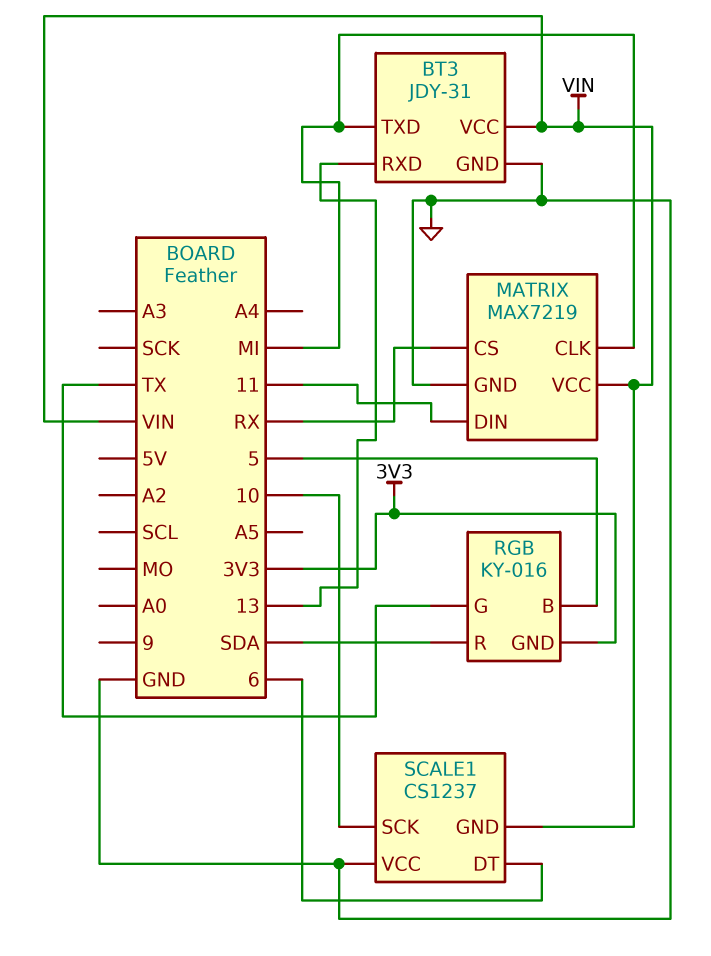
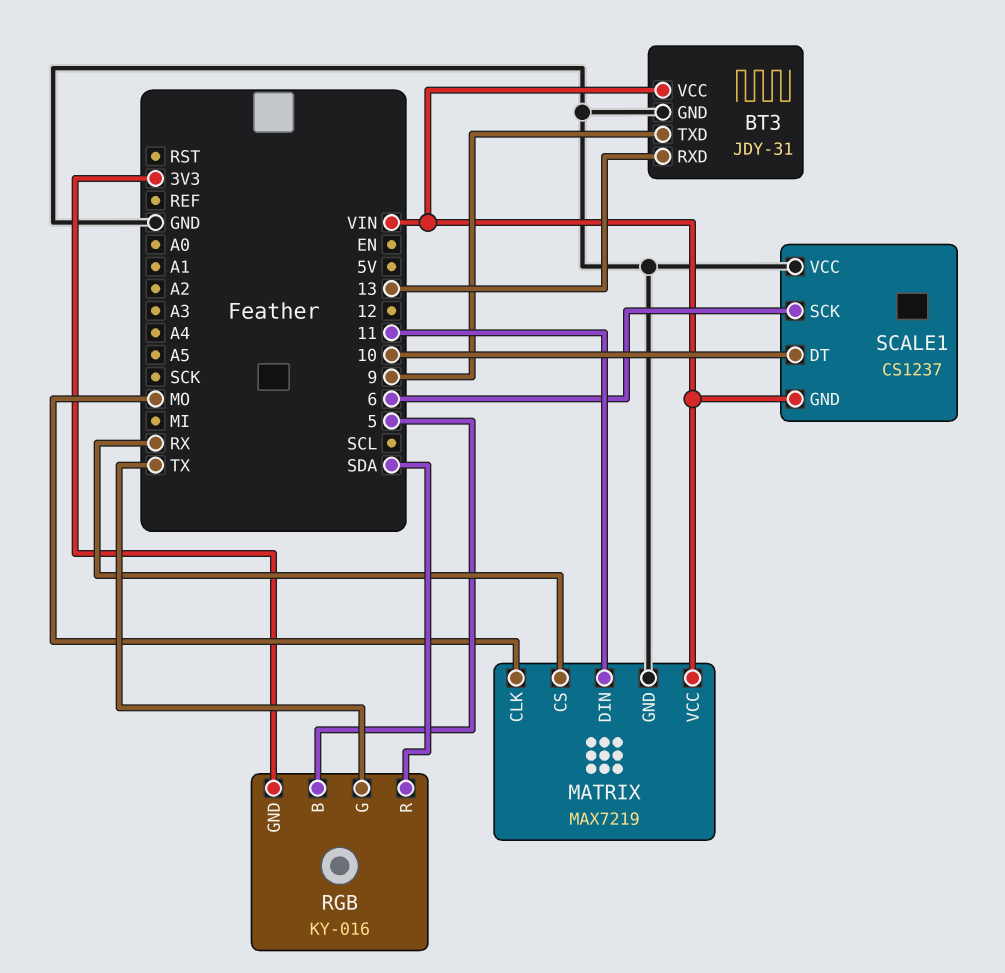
BT3 pin TXD: MI -> 9
MATRIX pin CLK: MI -> MO
SCALE1 pin DT: 6 -> 10
SCALE1 pin SCK: 10 -> 6

